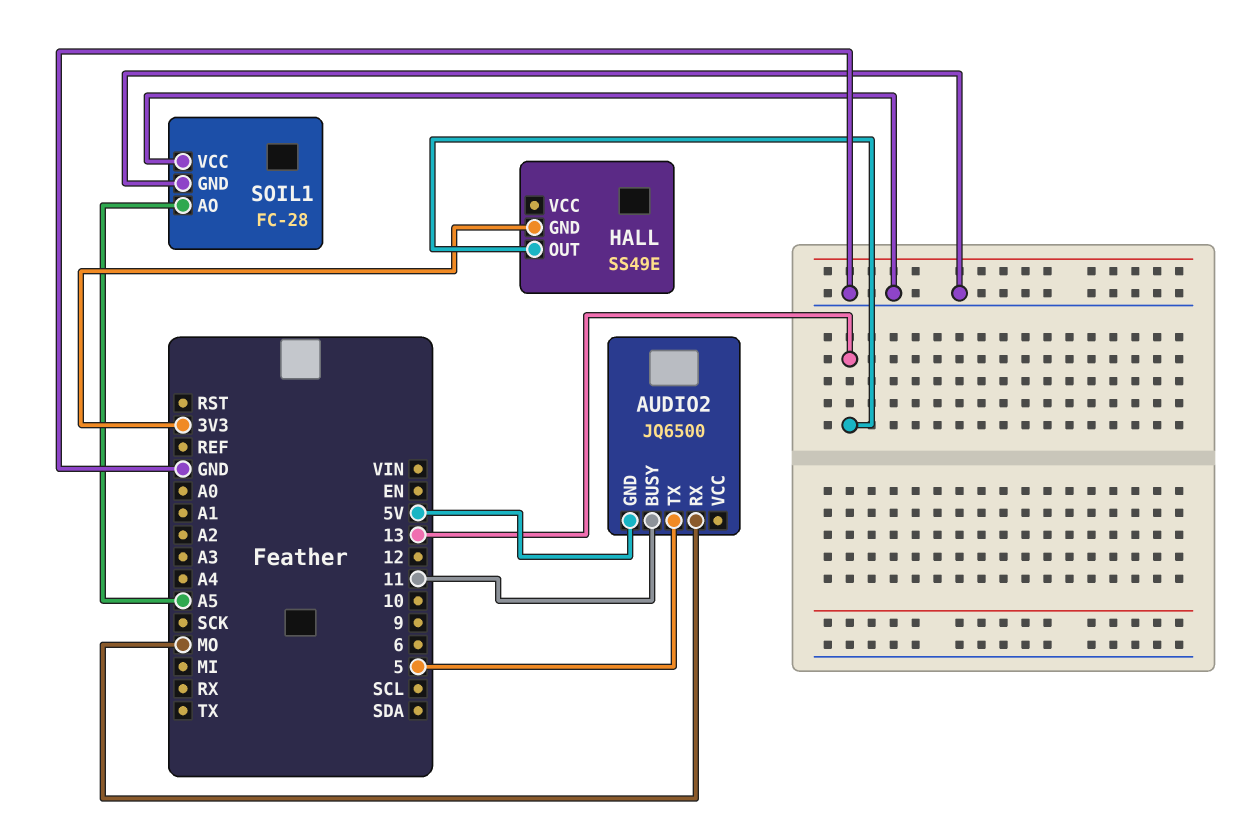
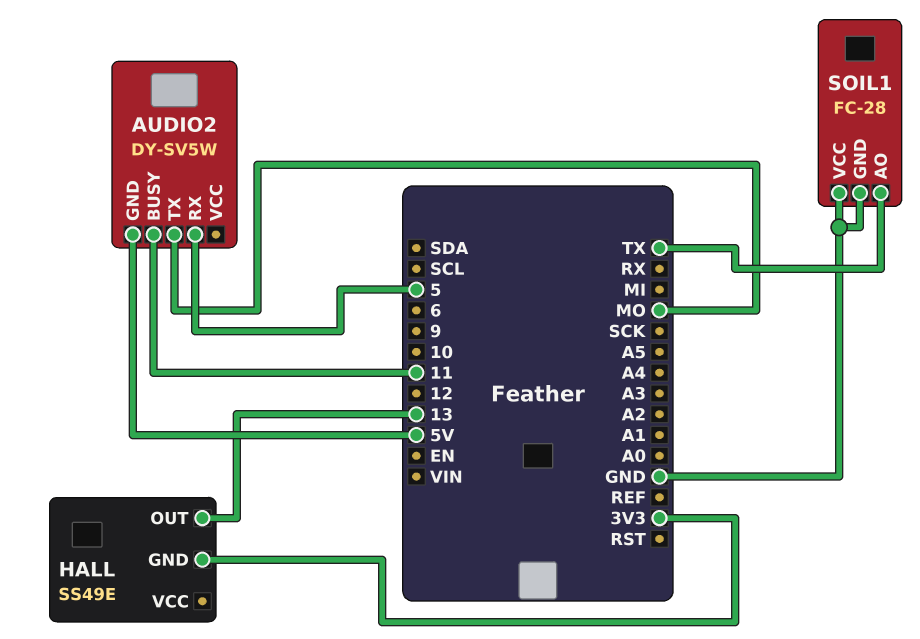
AUDIO2: JQ6500 -> DY-SV5W
AUDIO2 pin RX: MO -> 5
AUDIO2 pin TX: 5 -> MO
SOIL1 pin AO: A5 -> TX

